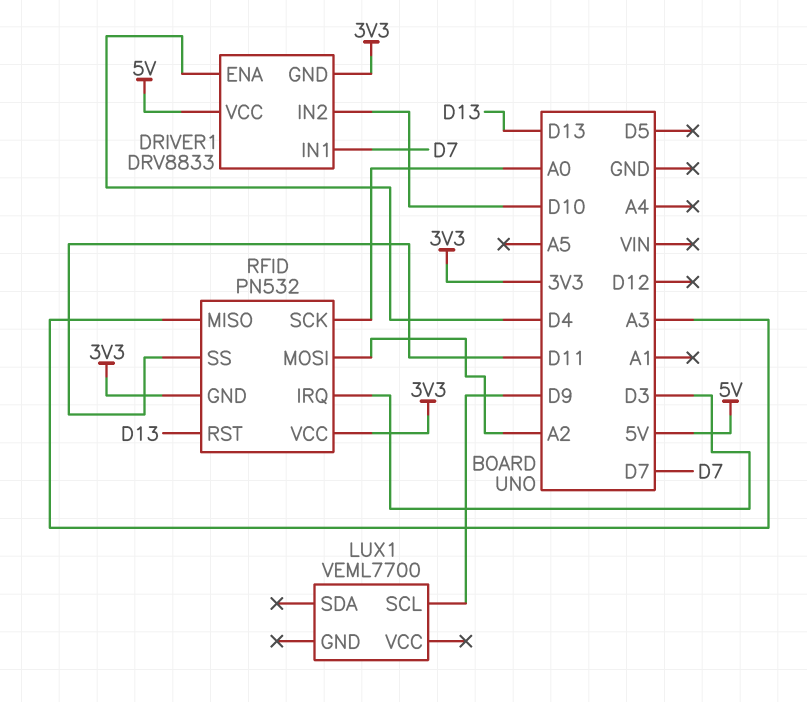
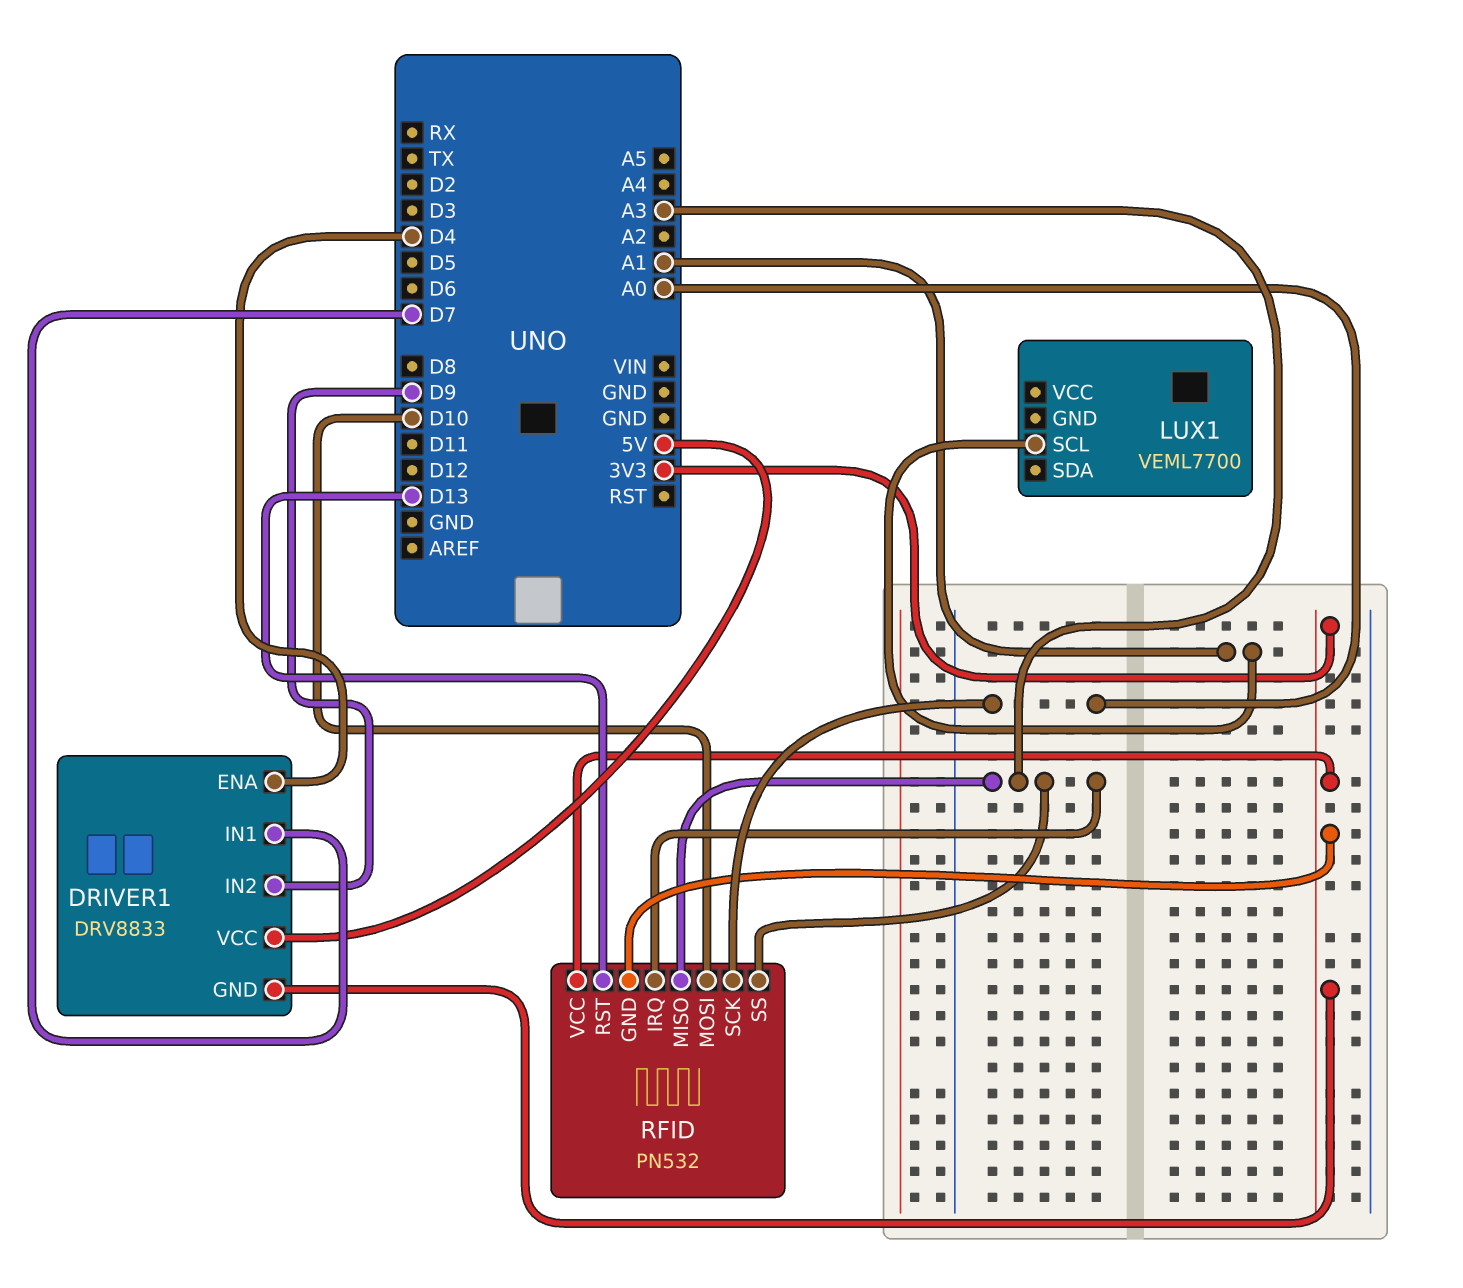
DRIVER1 pin IN2: D10 -> D9
LUX1 pin SCL: D9 -> A1
RFID pin IRQ: D3 -> A3
RFID pin MOSI: A2 -> D10
RFID pin SS: D11 -> A3

